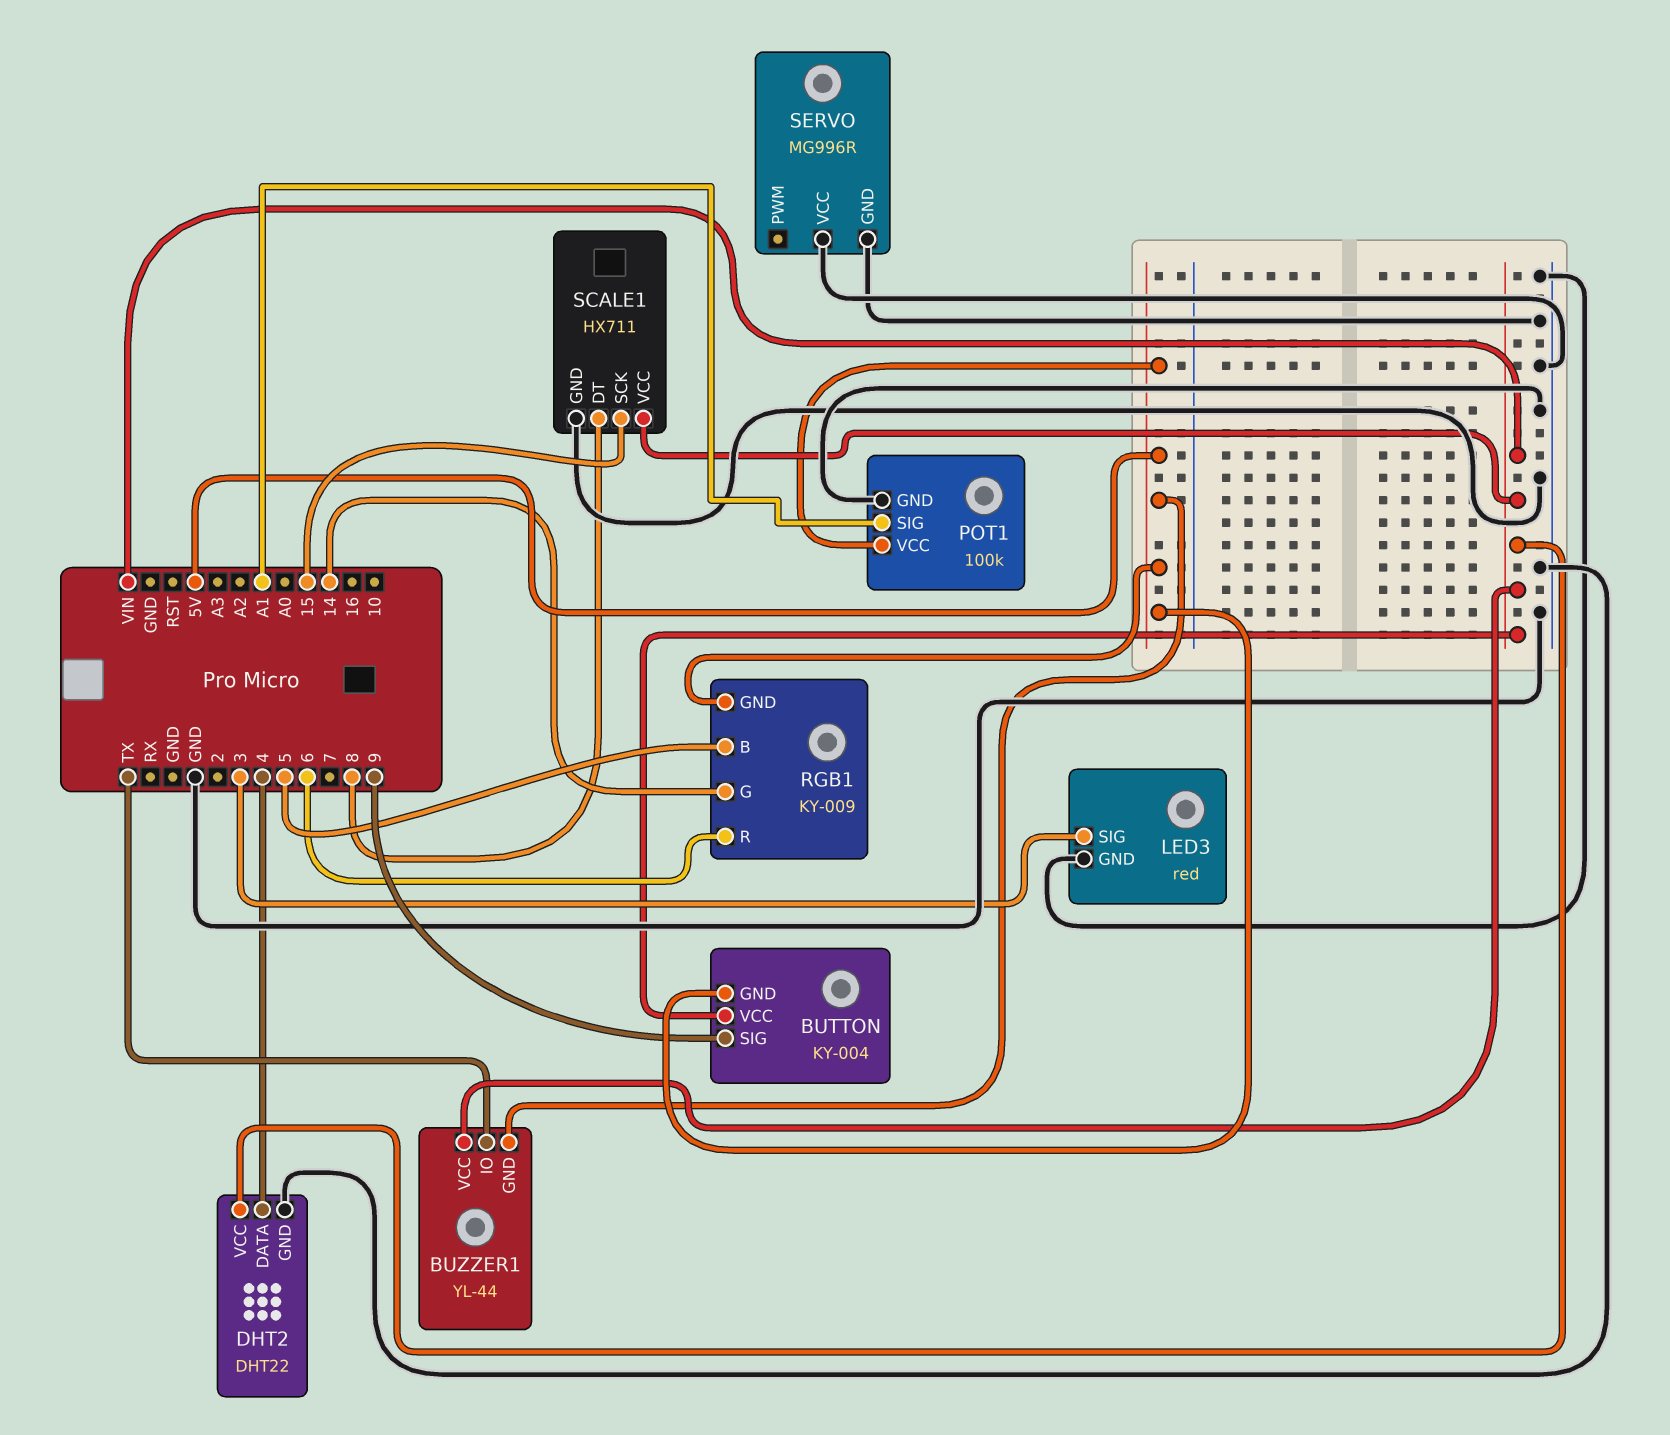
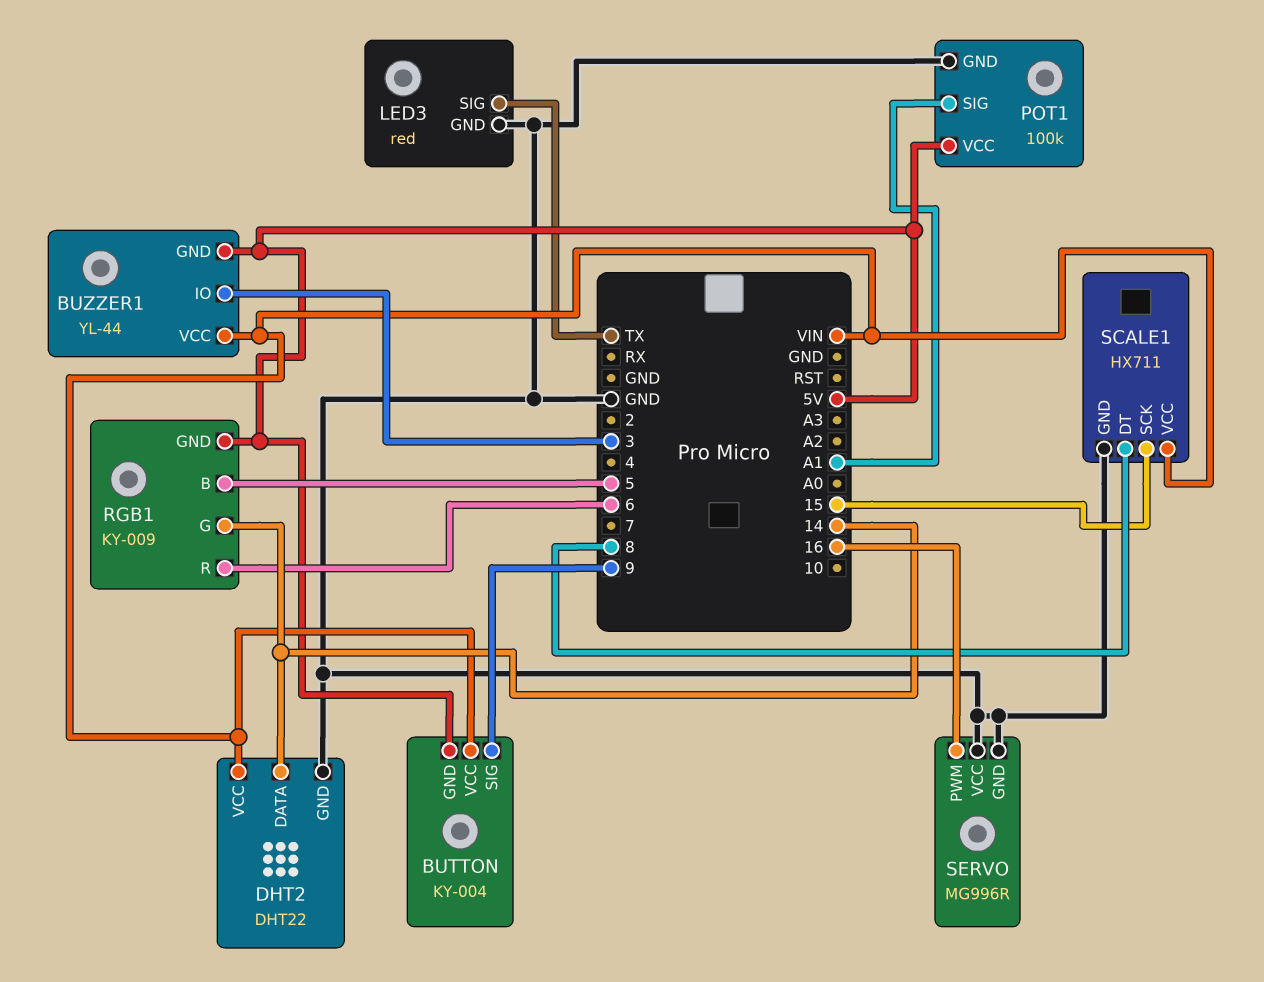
BUZZER1 pin IO: TX -> 3
DHT2 pin DATA: 4 -> 14
LED3 pin SIG: 3 -> TX
SERVO pin PWM: none -> 16

